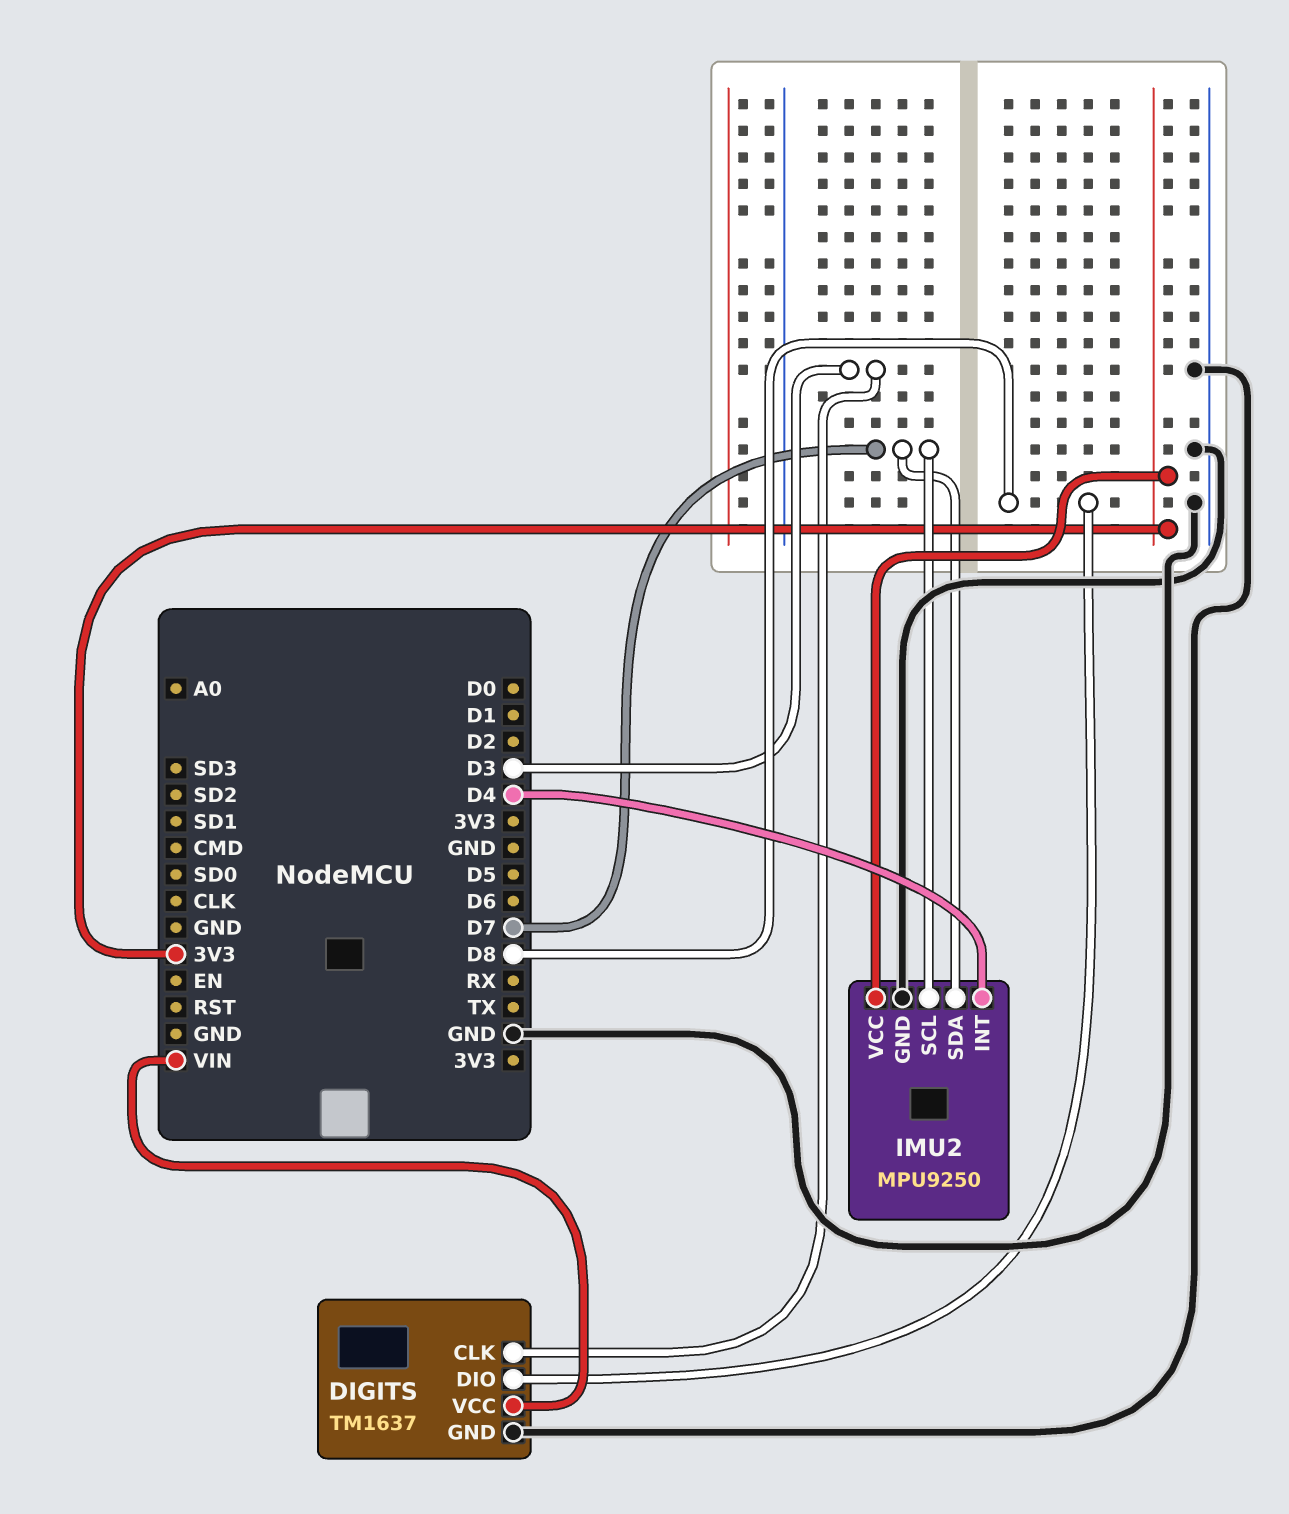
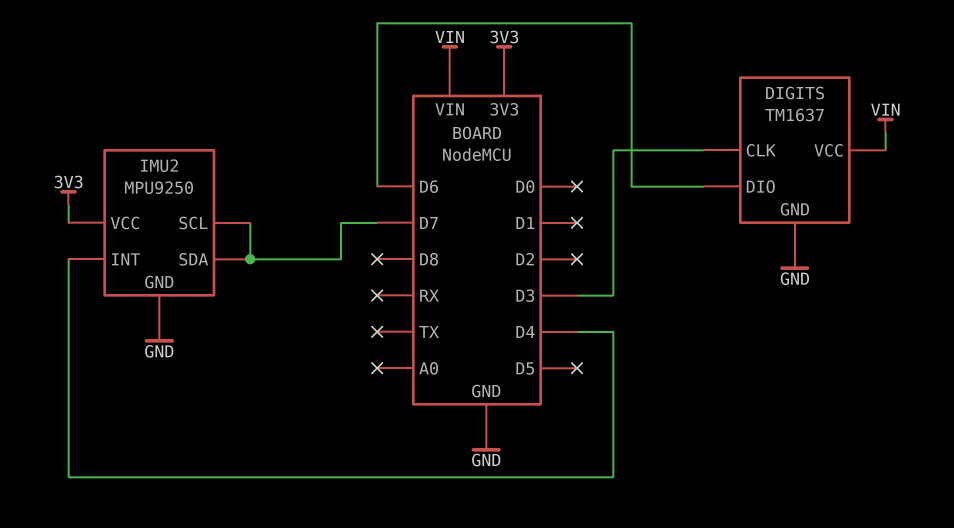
DIGITS pin DIO: D8 -> D6

